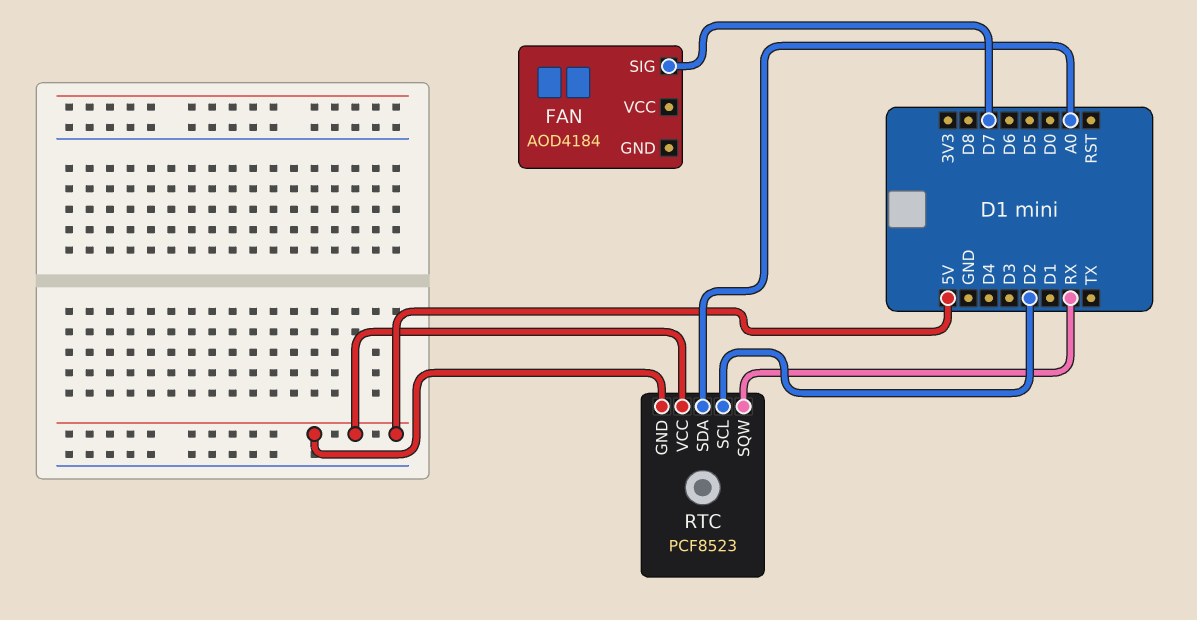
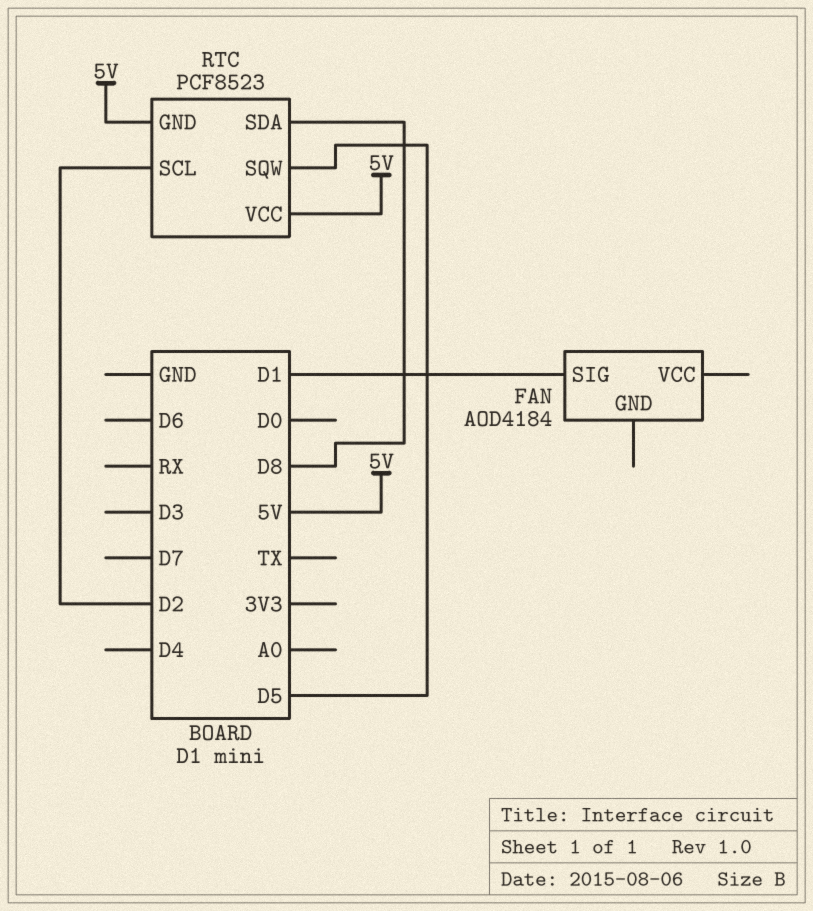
FAN pin SIG: D7 -> D1
RTC pin SDA: A0 -> D8
RTC pin SQW: RX -> D5

